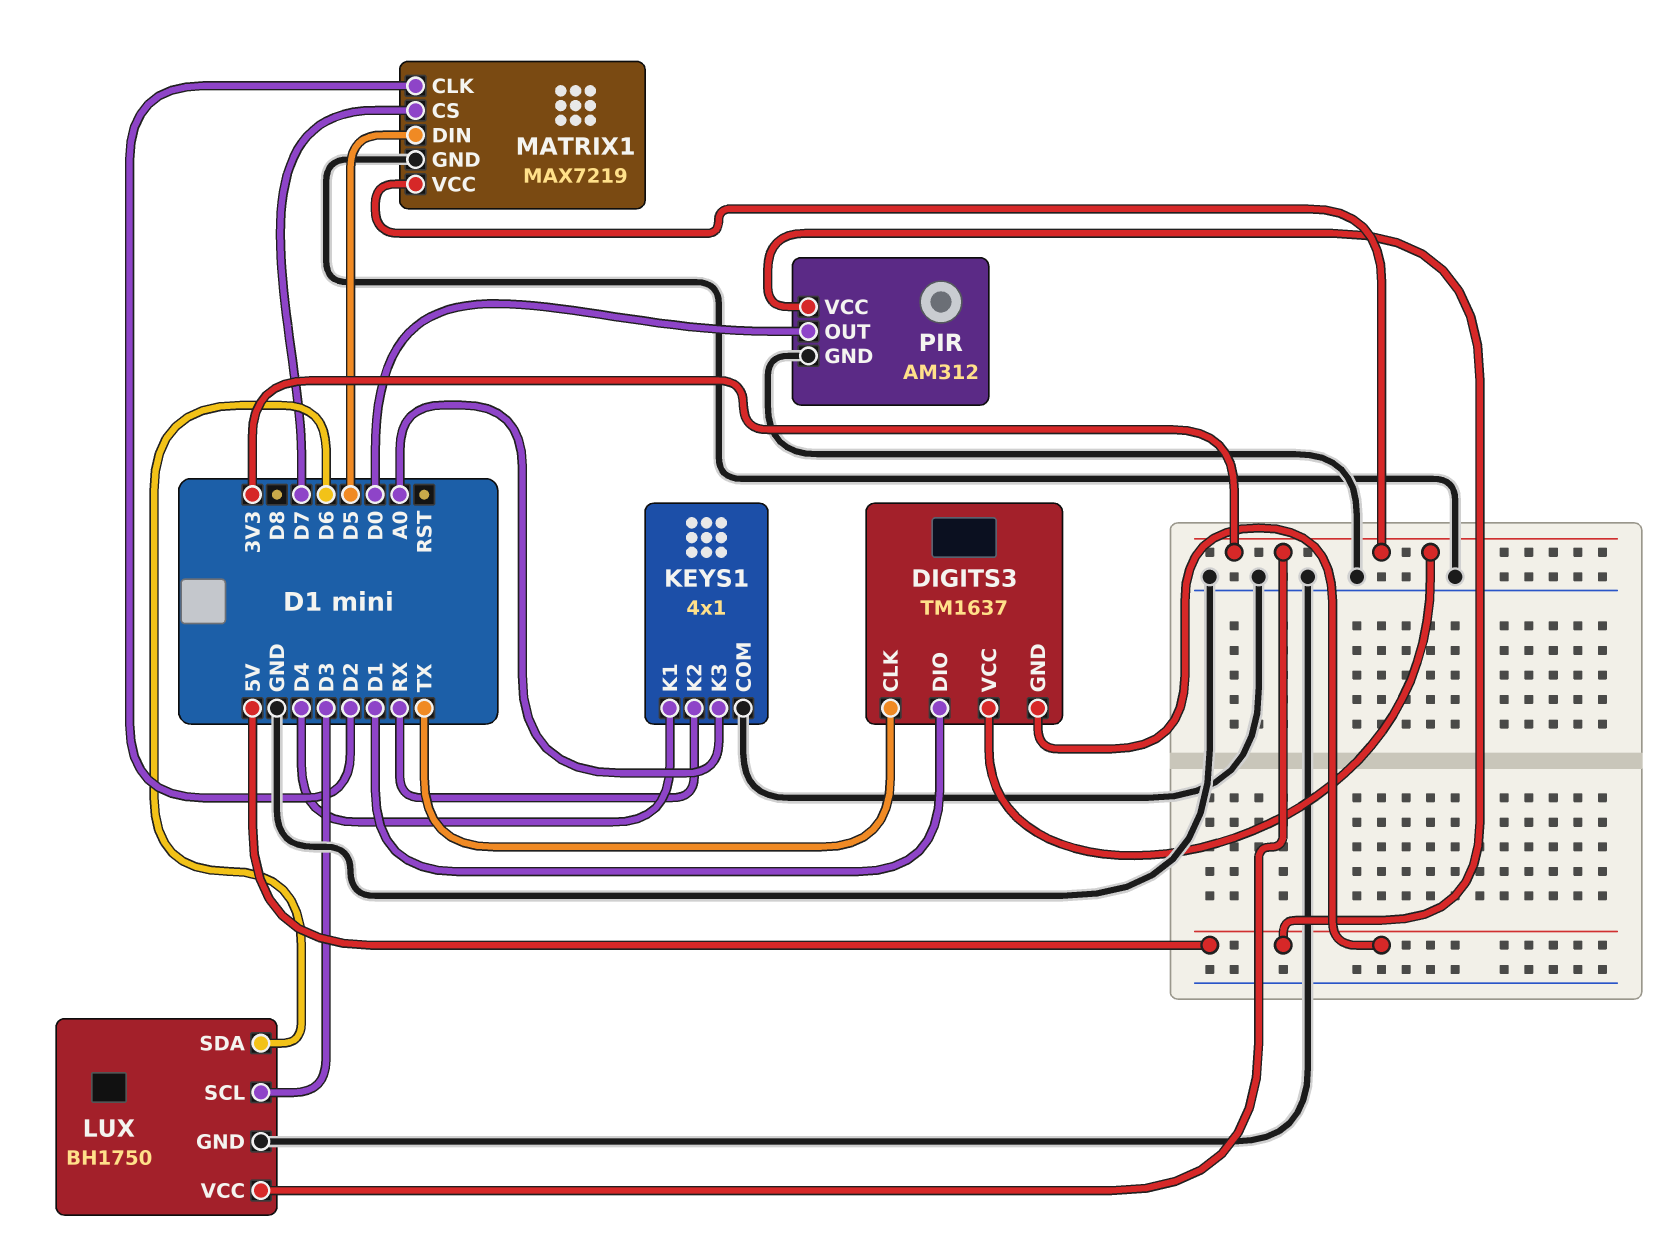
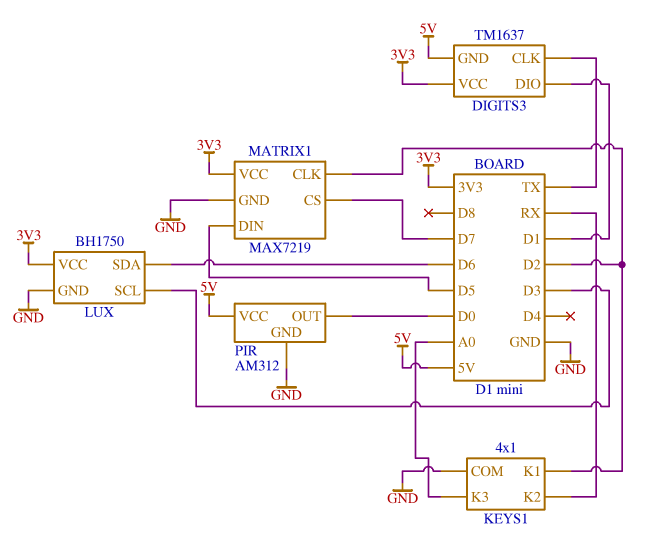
KEYS1 pin K1: D4 -> D2

